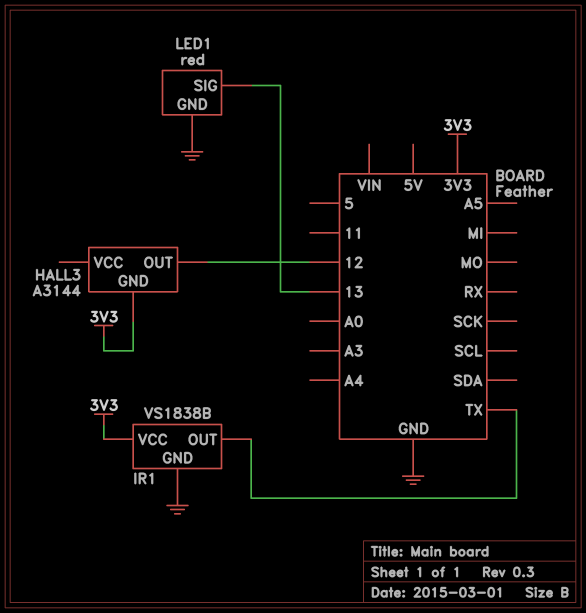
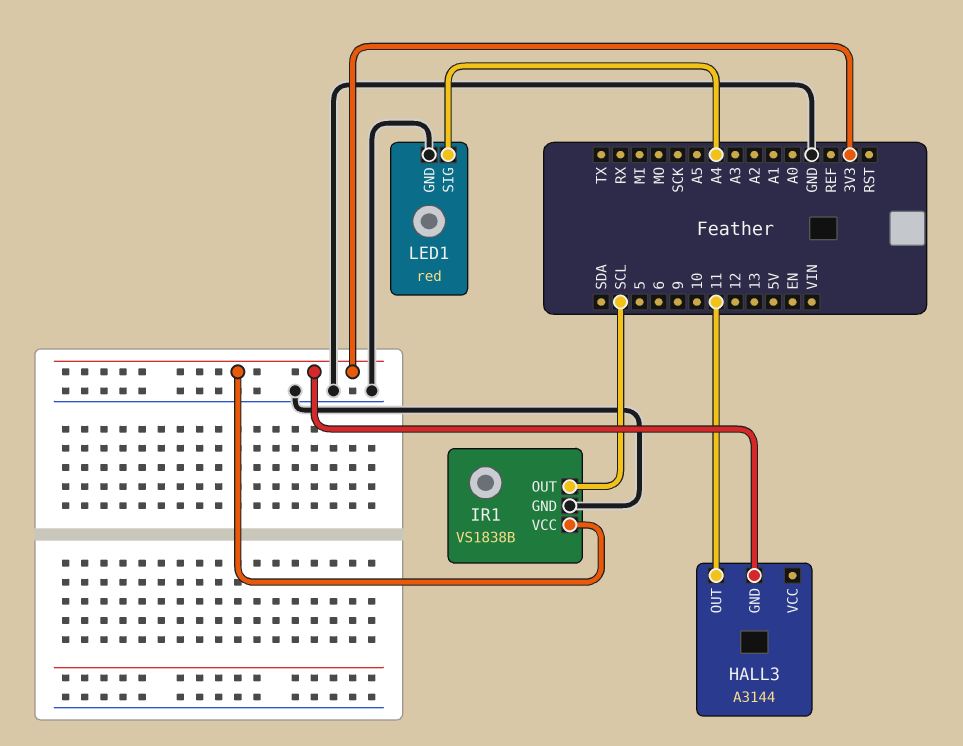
HALL3 pin OUT: 12 -> 11
IR1 pin OUT: TX -> SCL
LED1 pin SIG: 13 -> A4

